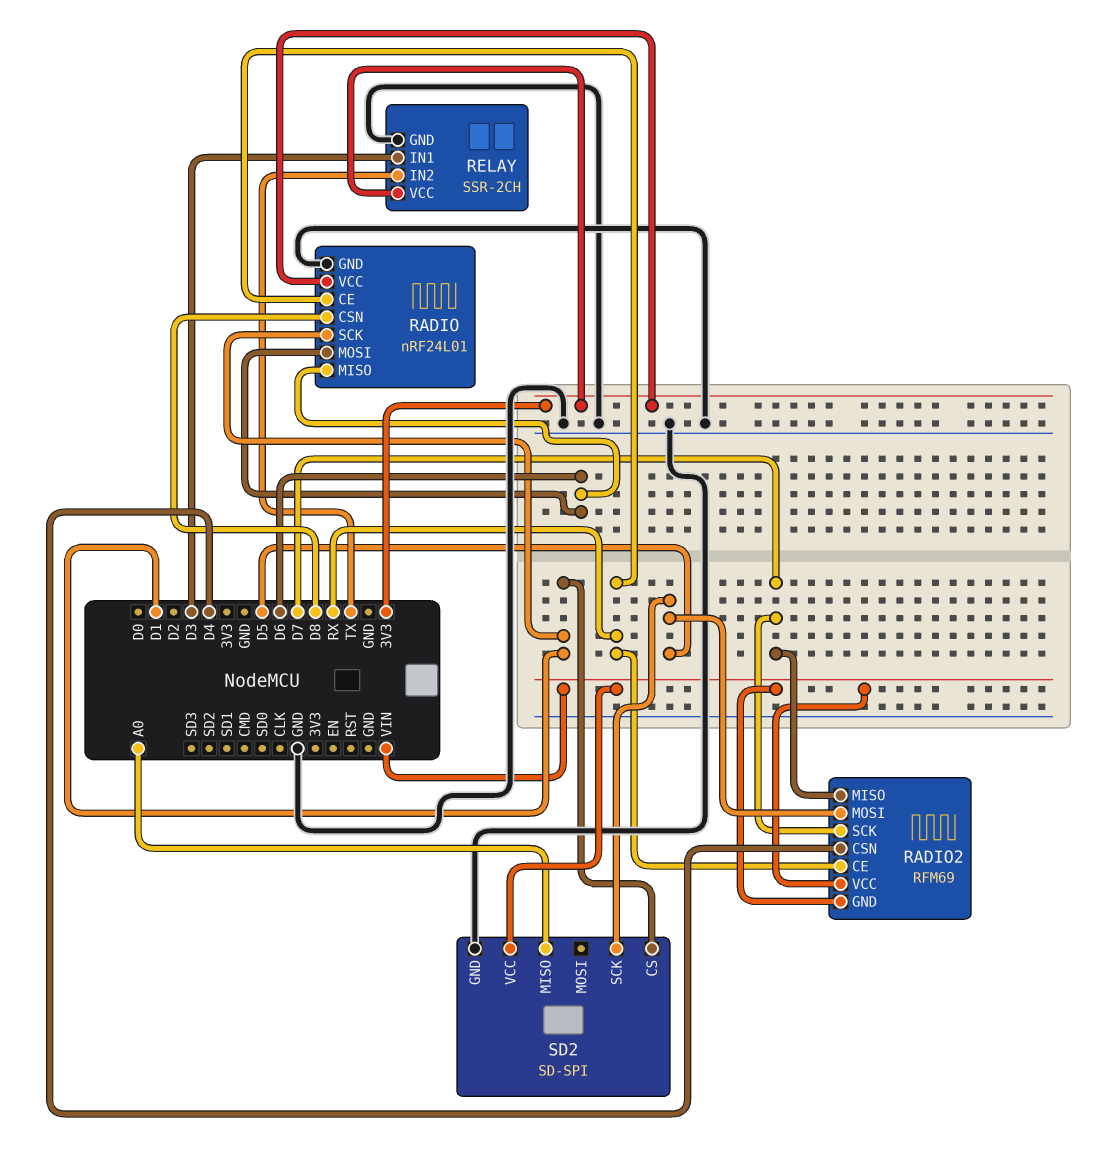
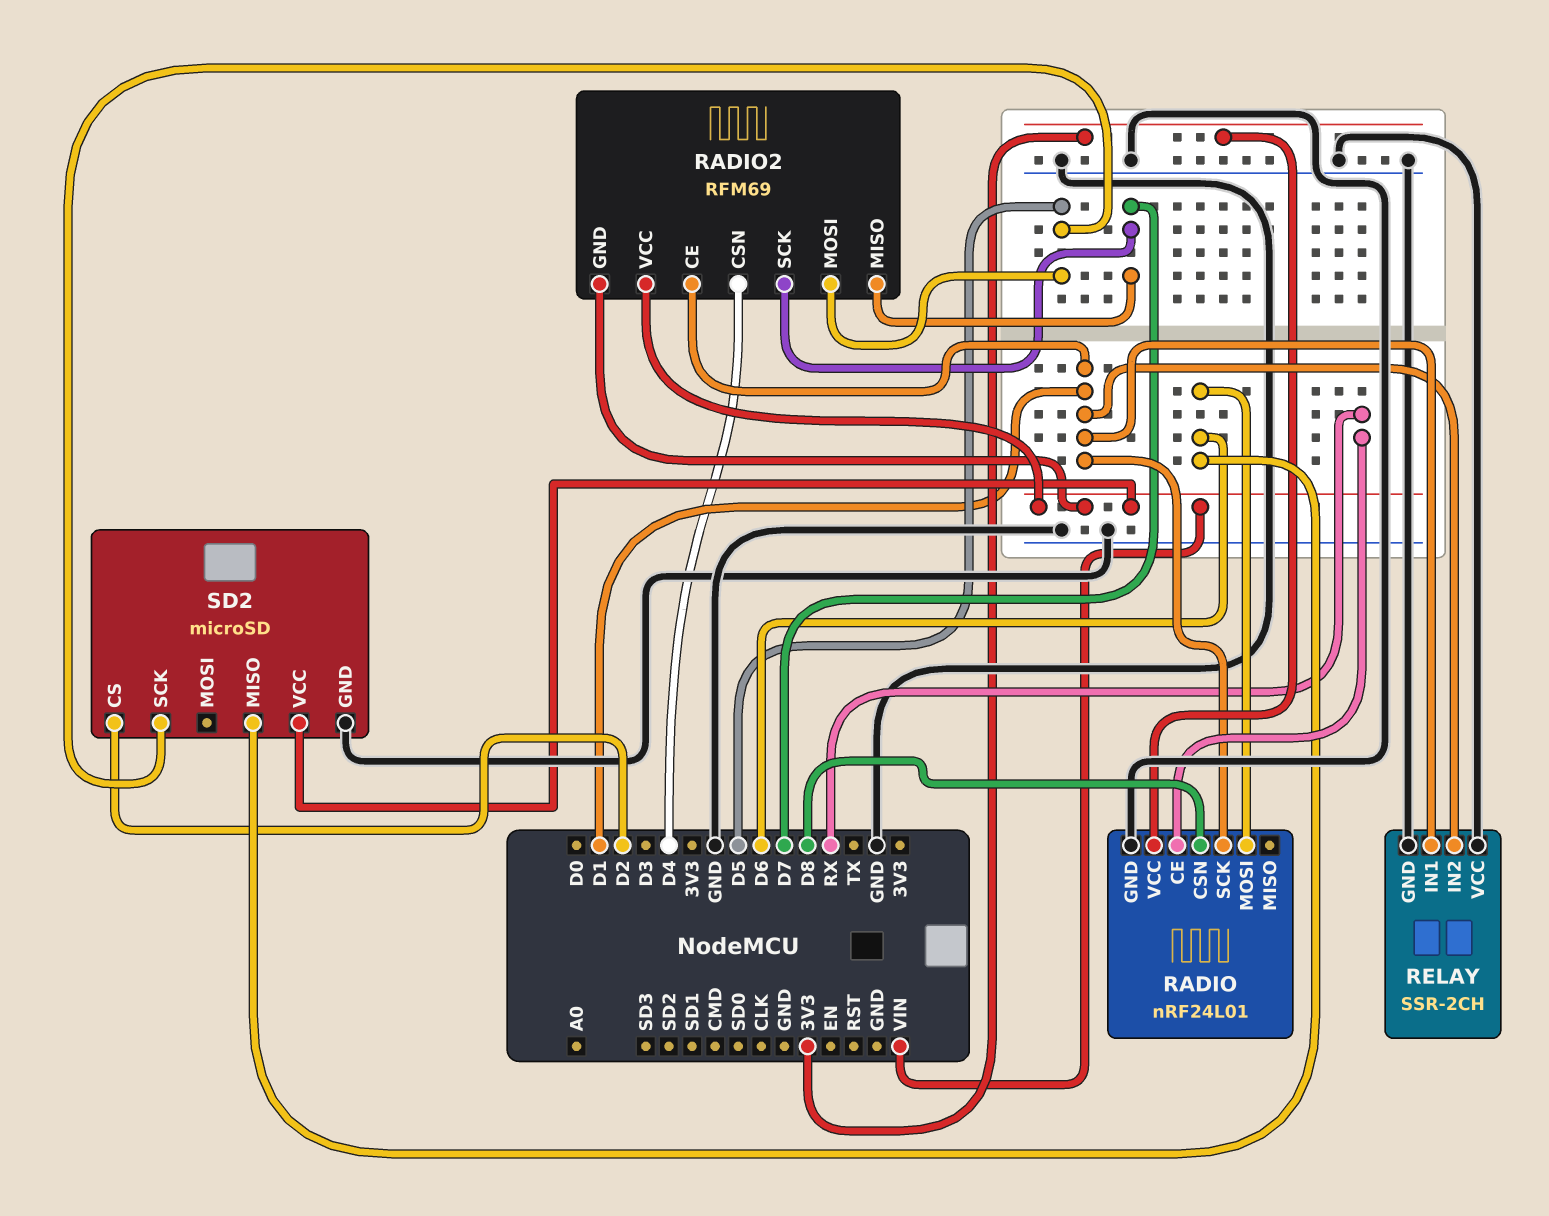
RADIO pin MISO: D6 -> none
RADIO2 pin CE: RX -> D1
RELAY pin IN1: D3 -> D1
RELAY pin IN2: TX -> D1
RELAY pin VCC: 3V3 -> GND
SD2: SD-SPI -> microSD
SD2 pin CS: D1 -> D2
SD2 pin MISO: A0 -> D6

